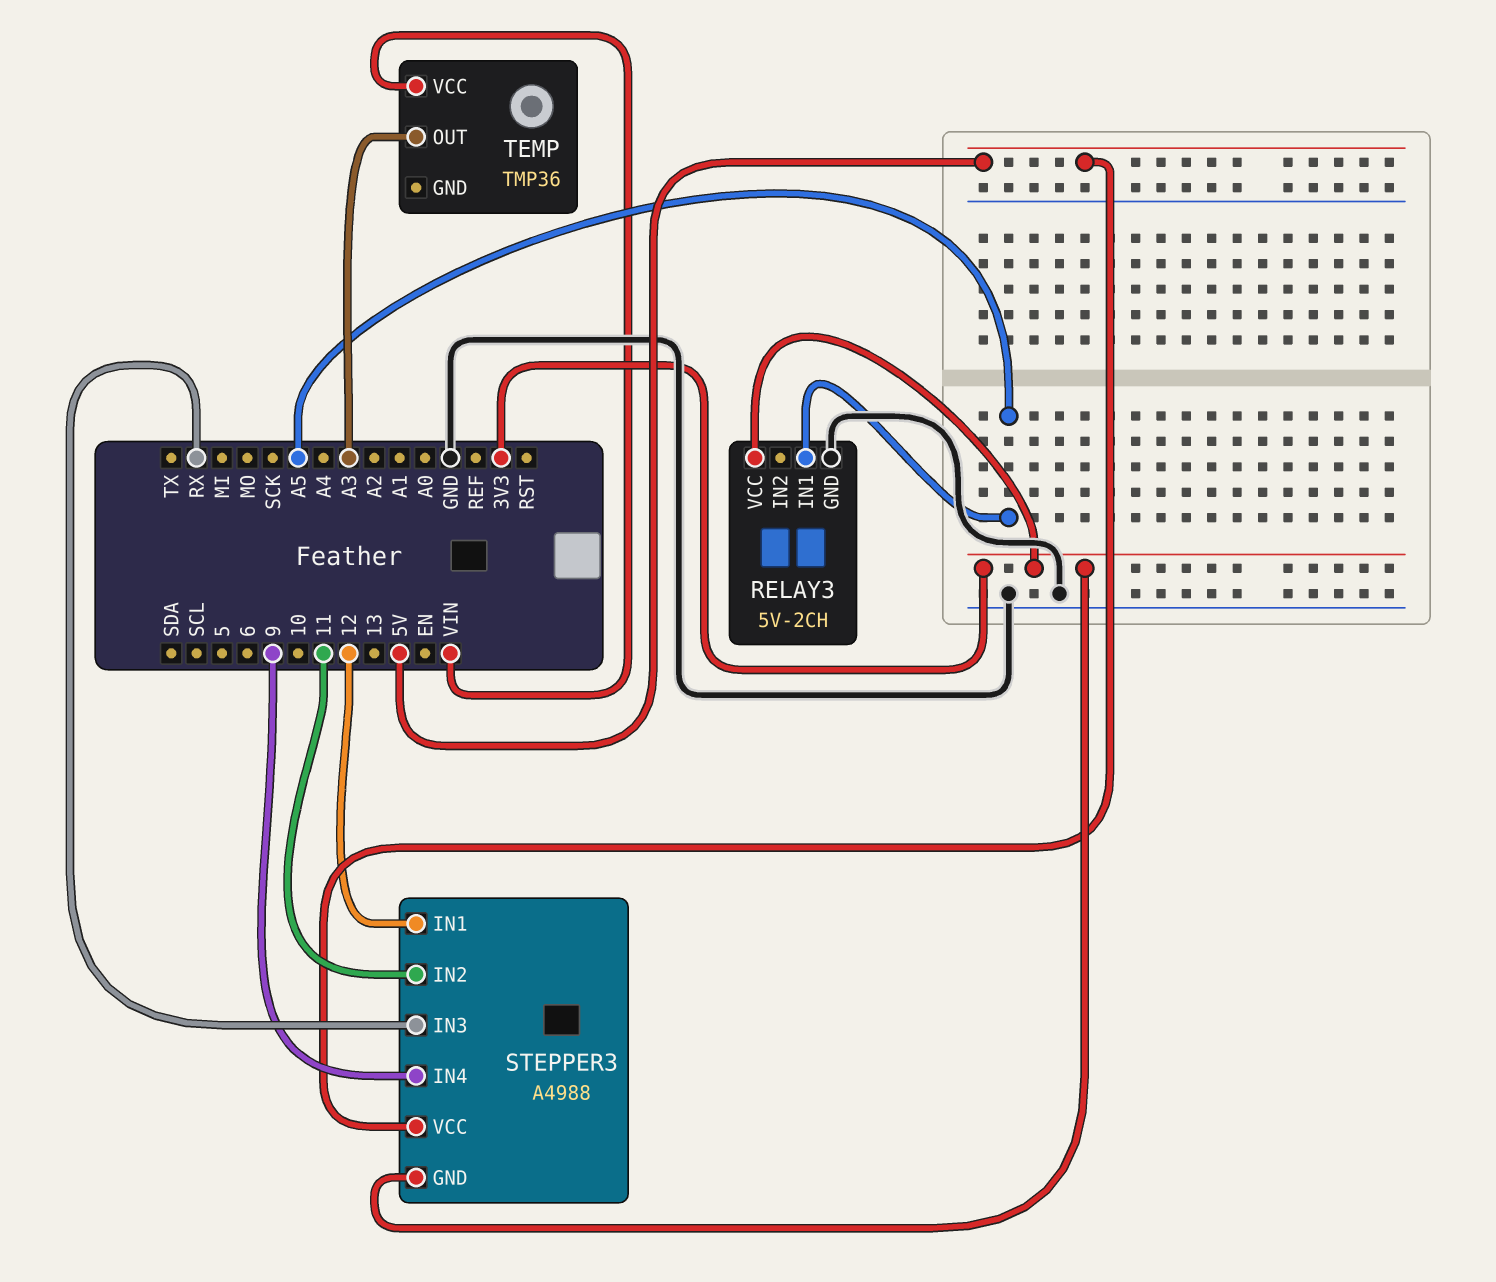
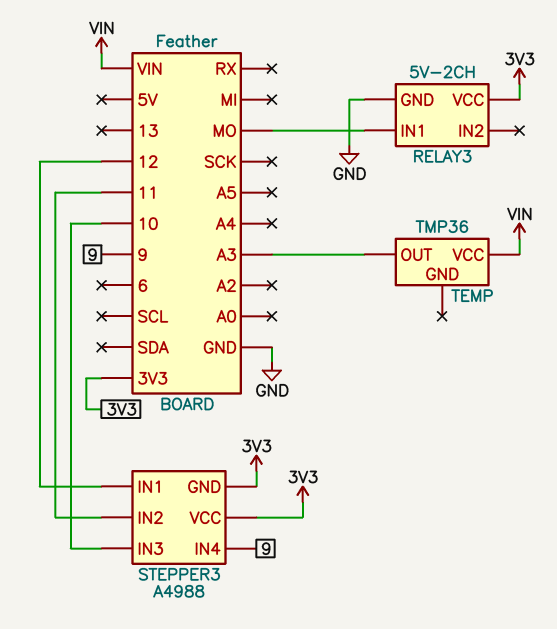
RELAY3 pin IN1: A5 -> MO
STEPPER3 pin IN3: RX -> 10
STEPPER3 pin VCC: 5V -> 3V3

